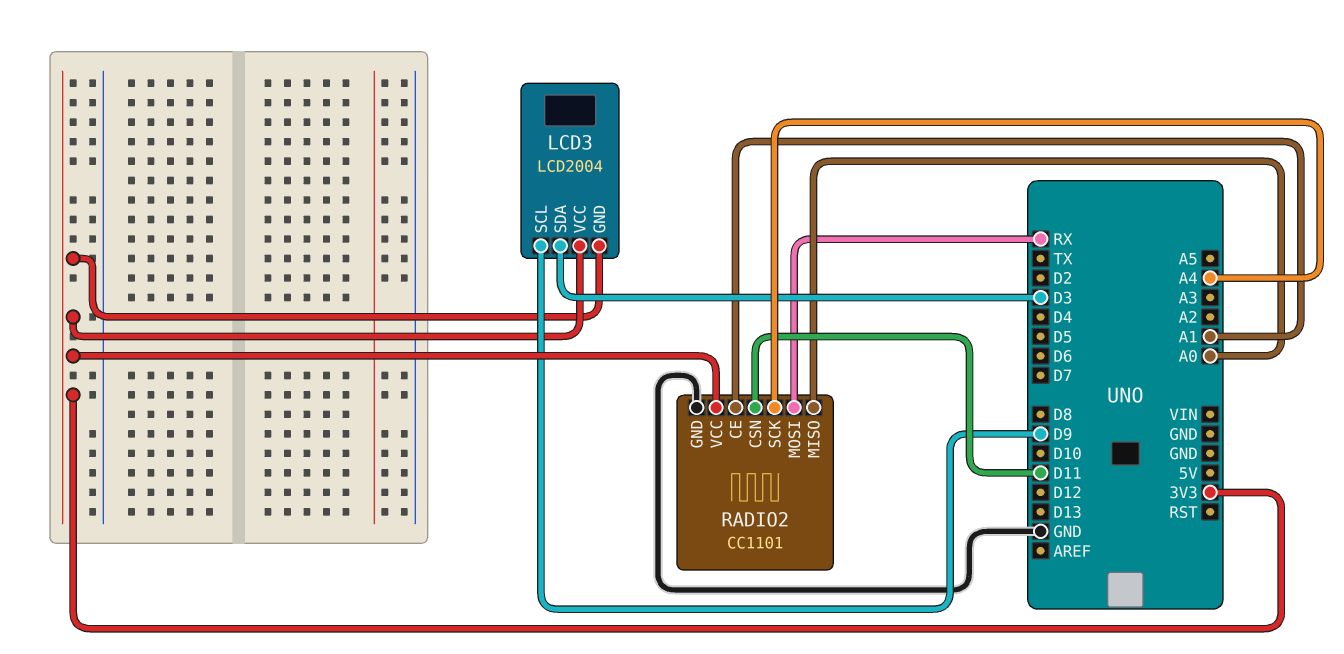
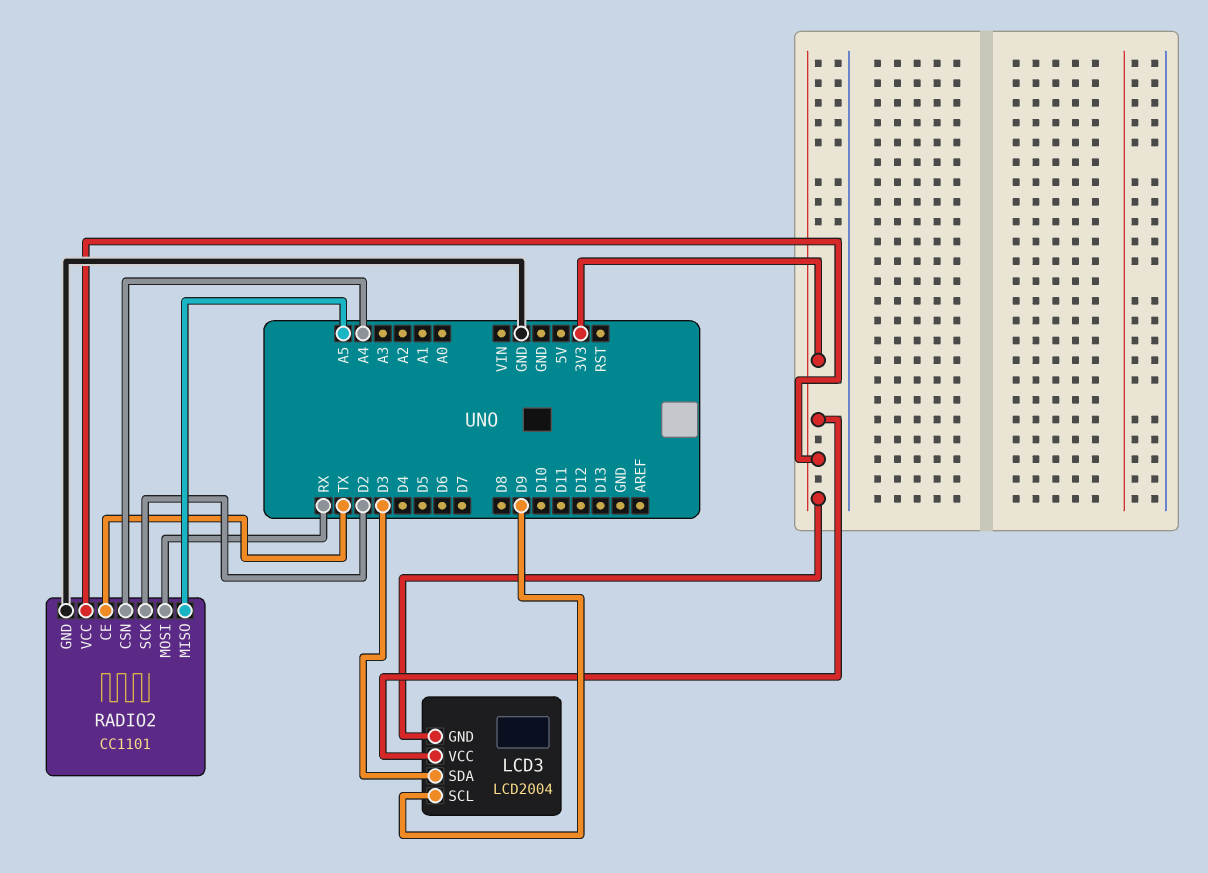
RADIO2 pin CE: A1 -> TX
RADIO2 pin CSN: D11 -> A4
RADIO2 pin MISO: A0 -> A5
RADIO2 pin SCK: A4 -> D2

